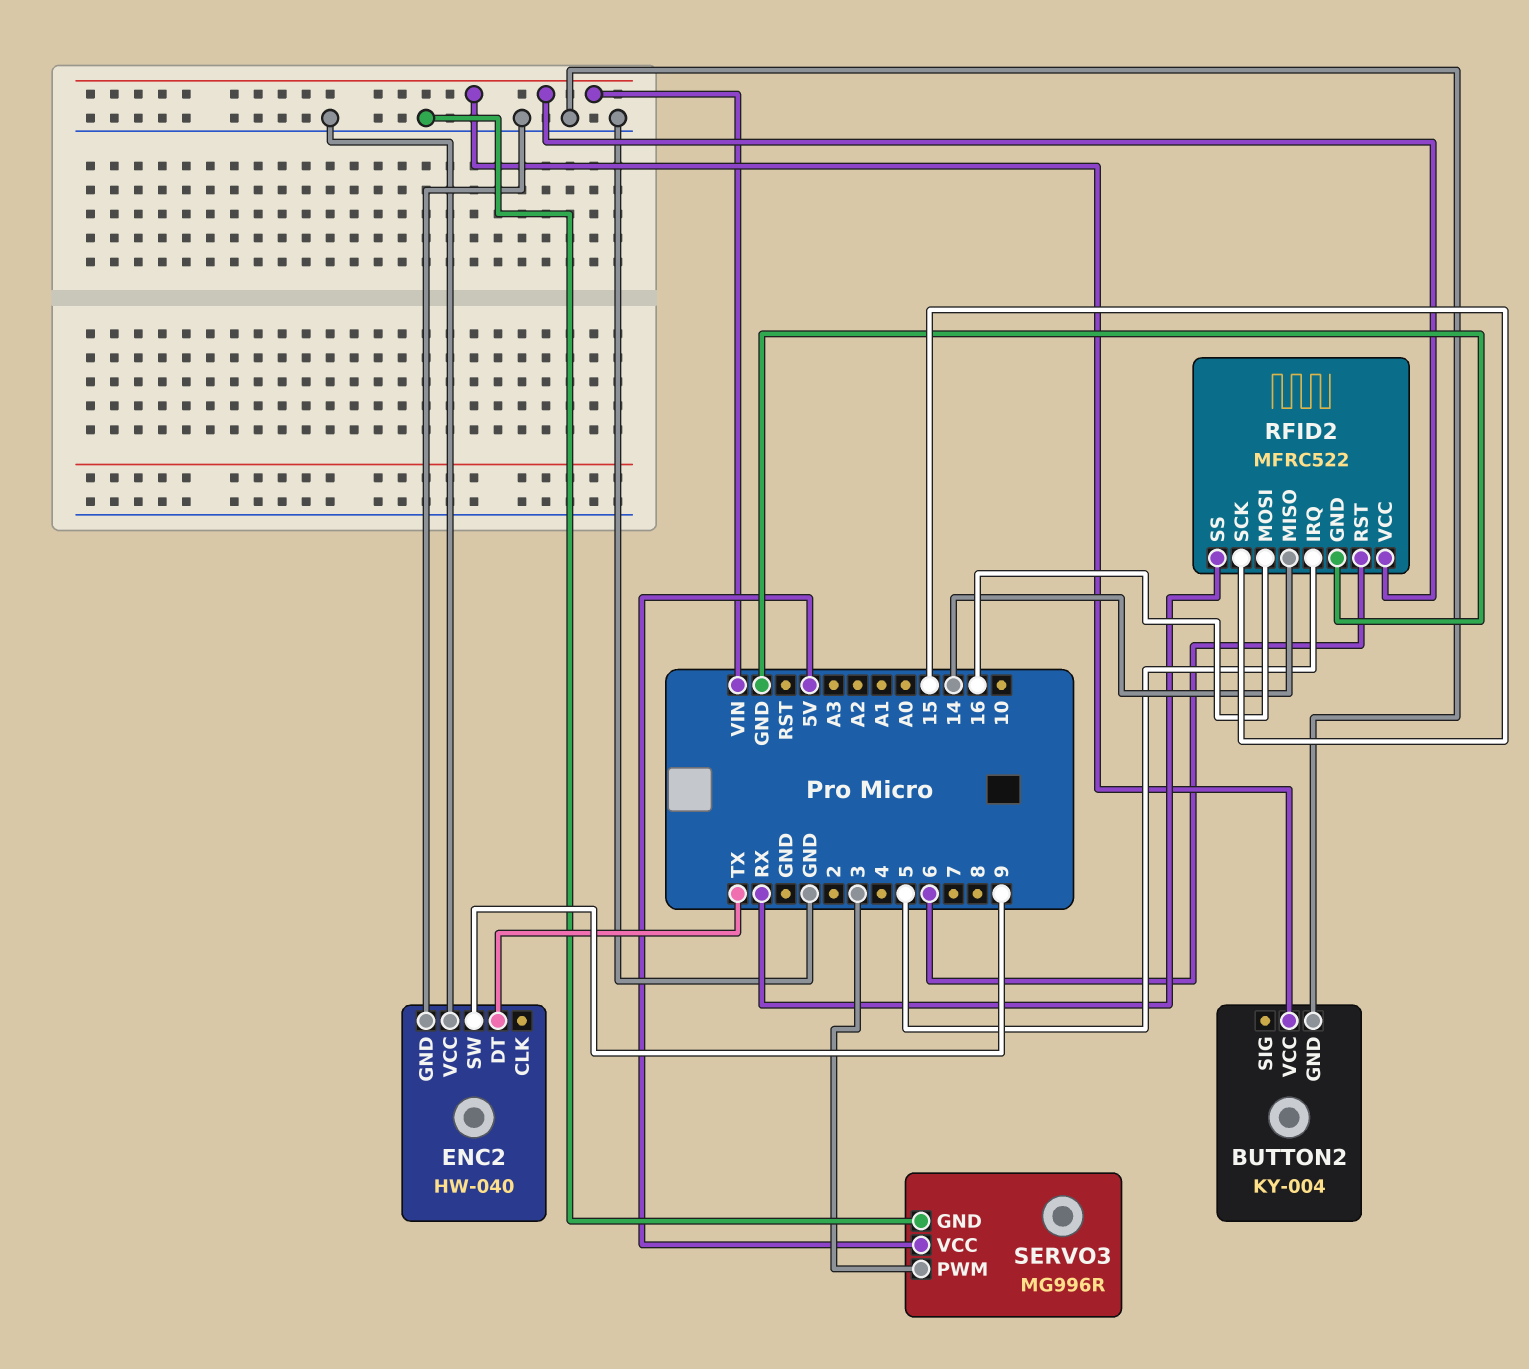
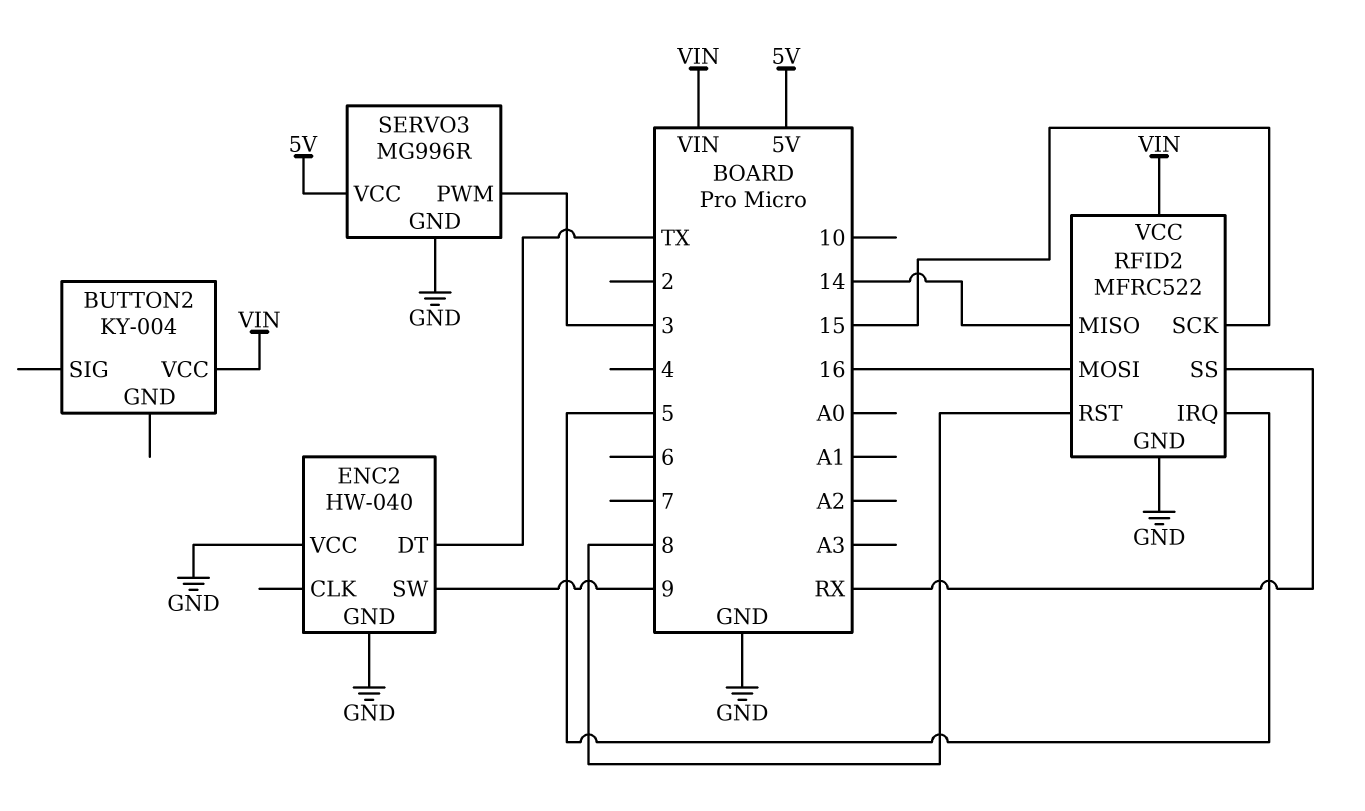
BUTTON2 pin GND: GND -> none
RFID2 pin RST: 6 -> 8

